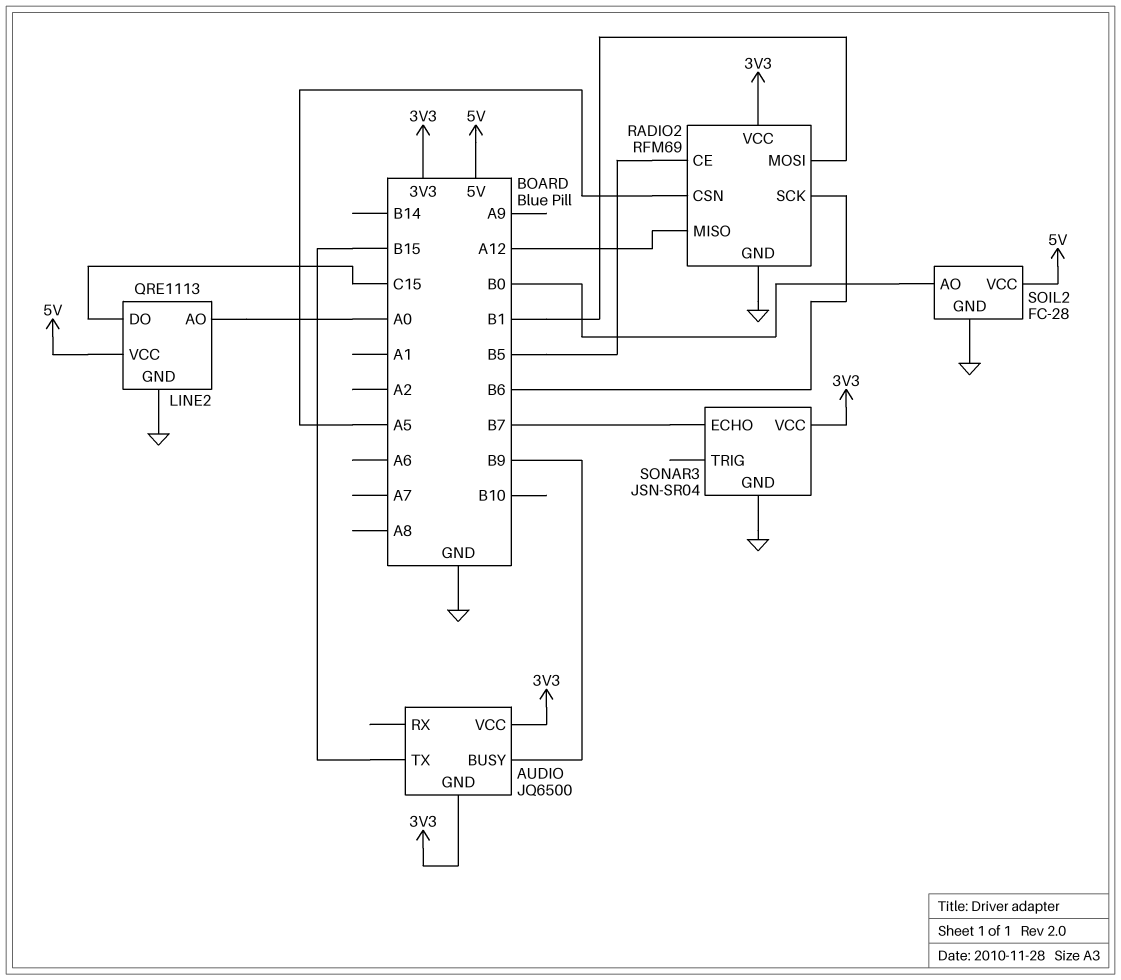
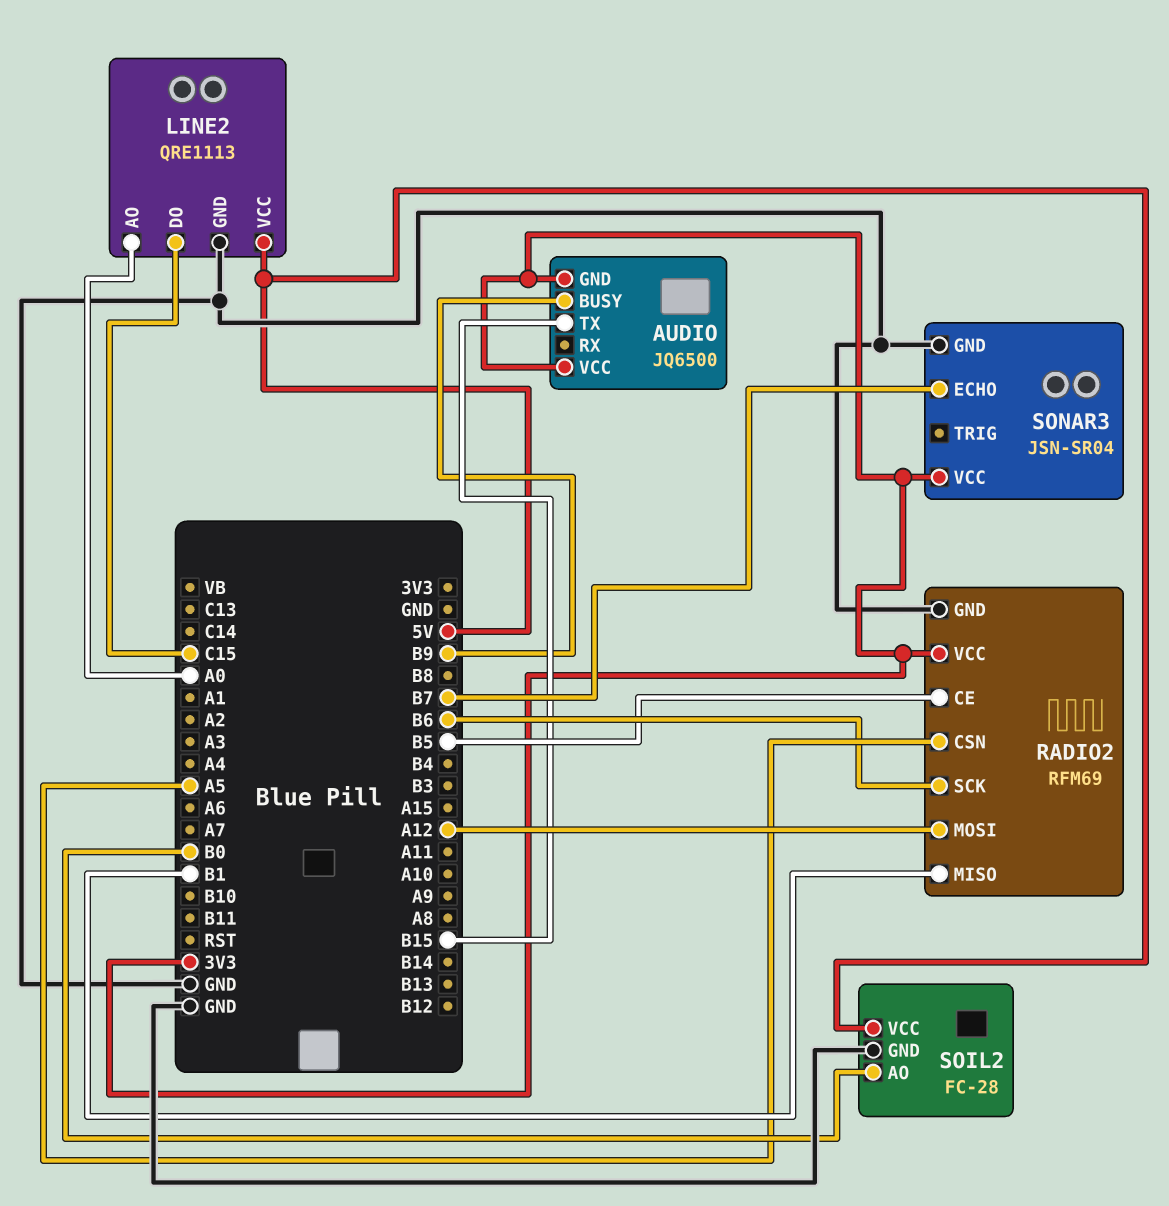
RADIO2 pin MISO: A12 -> B1
RADIO2 pin MOSI: B1 -> A12

